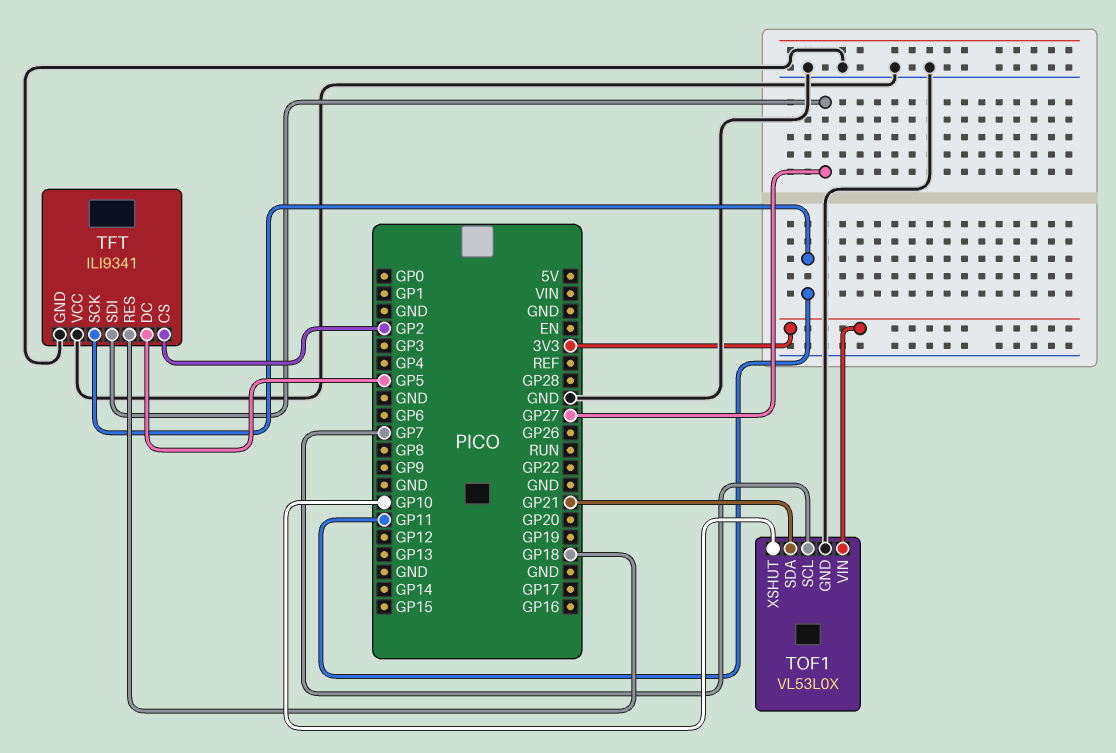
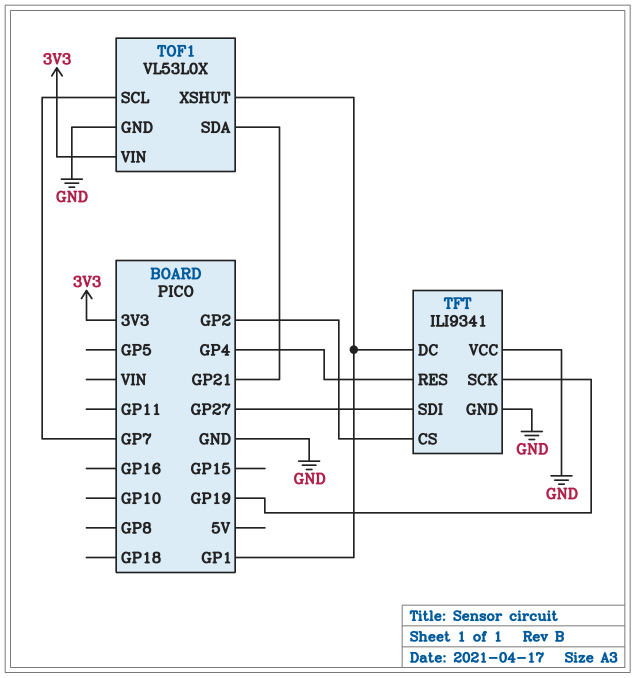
TFT pin DC: GP5 -> GP1
TFT pin RES: GP18 -> GP4
TFT pin SCK: GP11 -> GP19
TOF1 pin XSHUT: GP10 -> GP1

